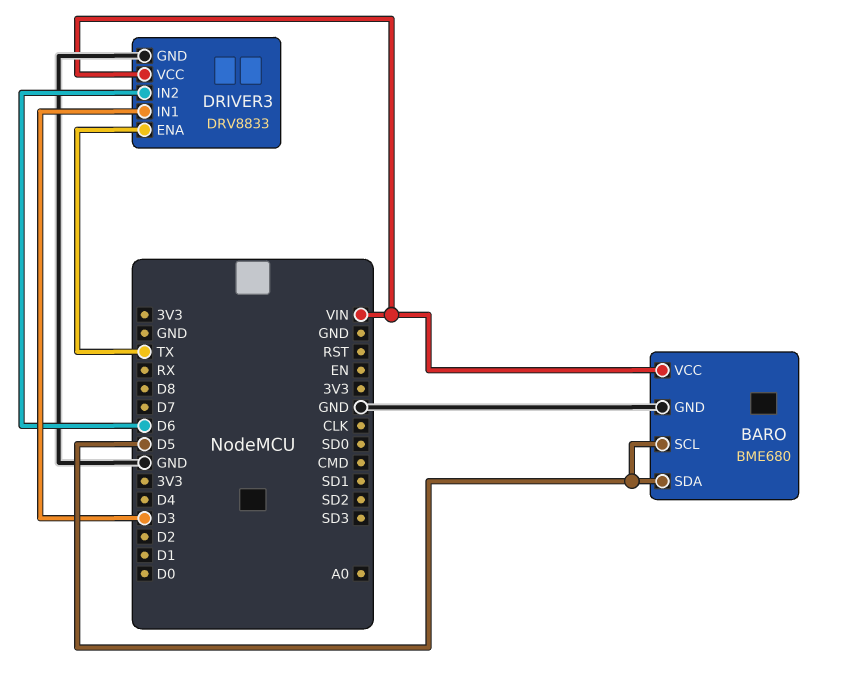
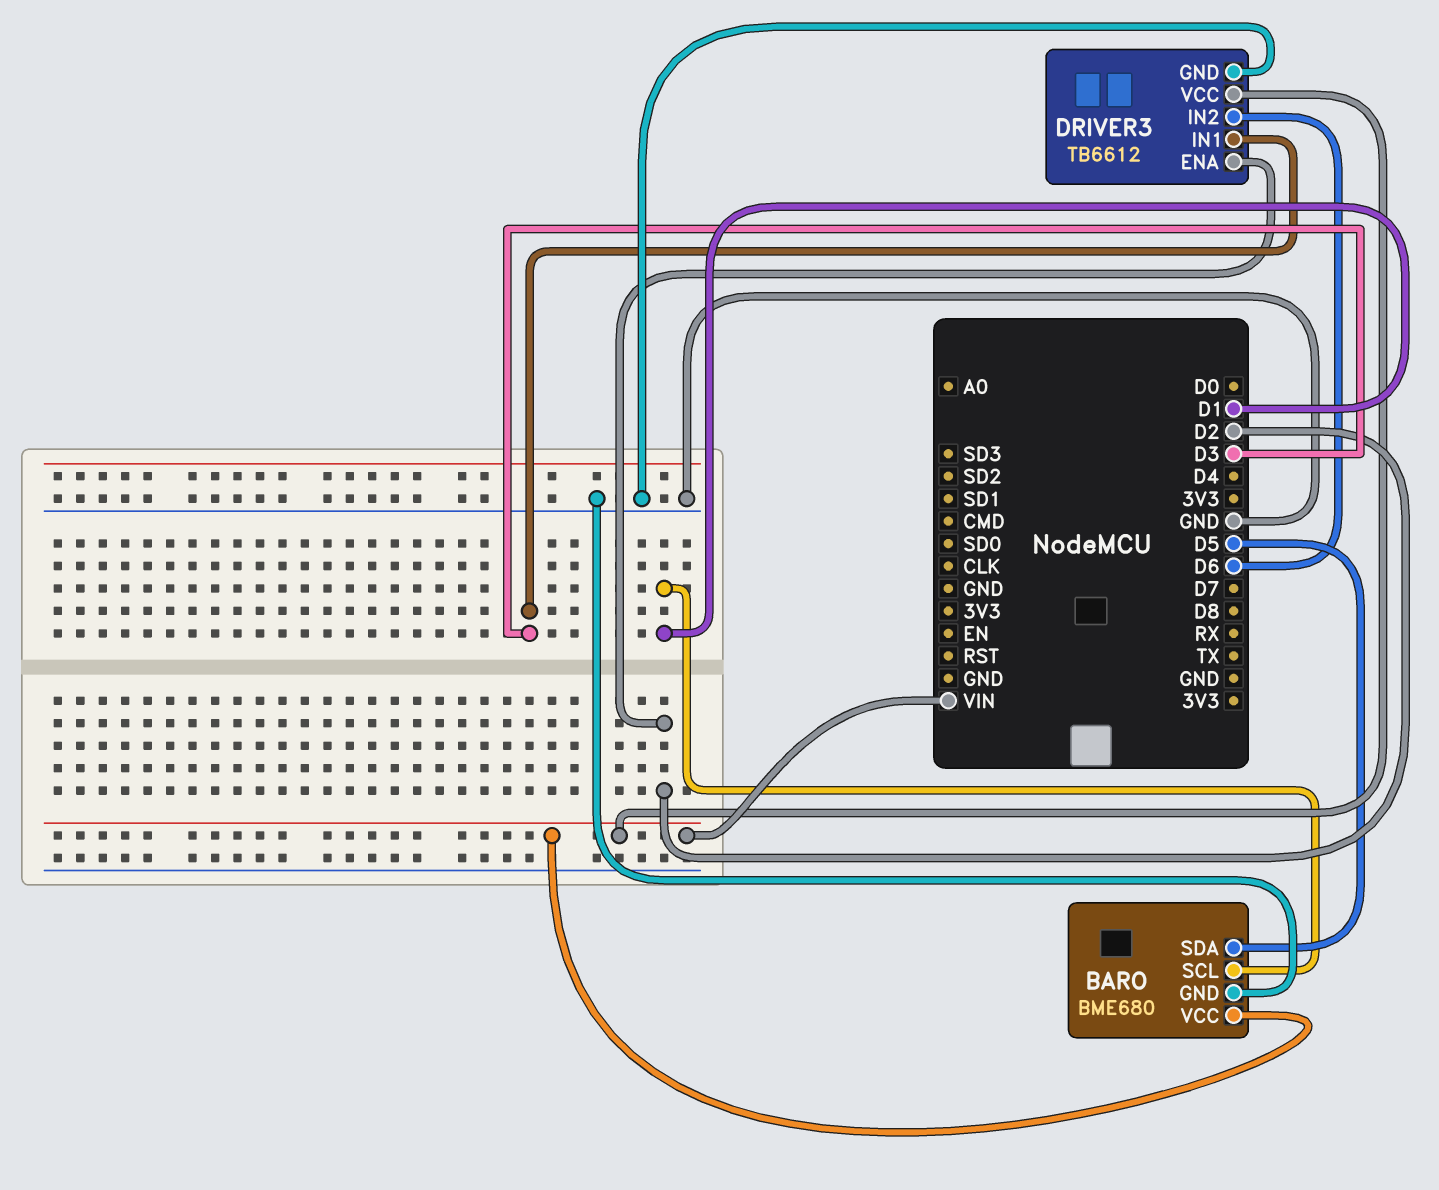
BARO pin SCL: D5 -> D1
DRIVER3: DRV8833 -> TB6612
DRIVER3 pin ENA: TX -> D2

